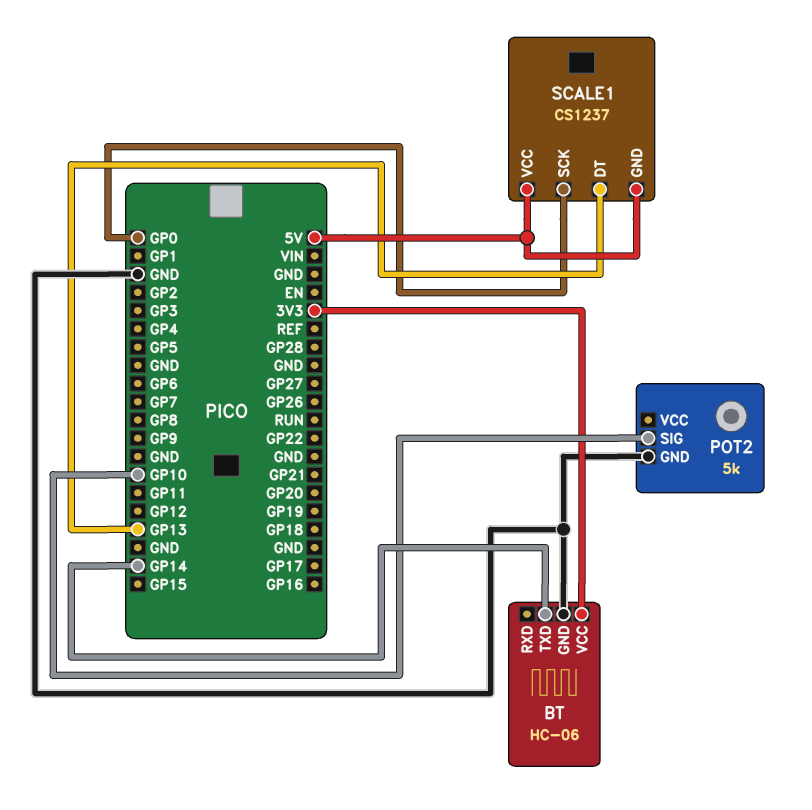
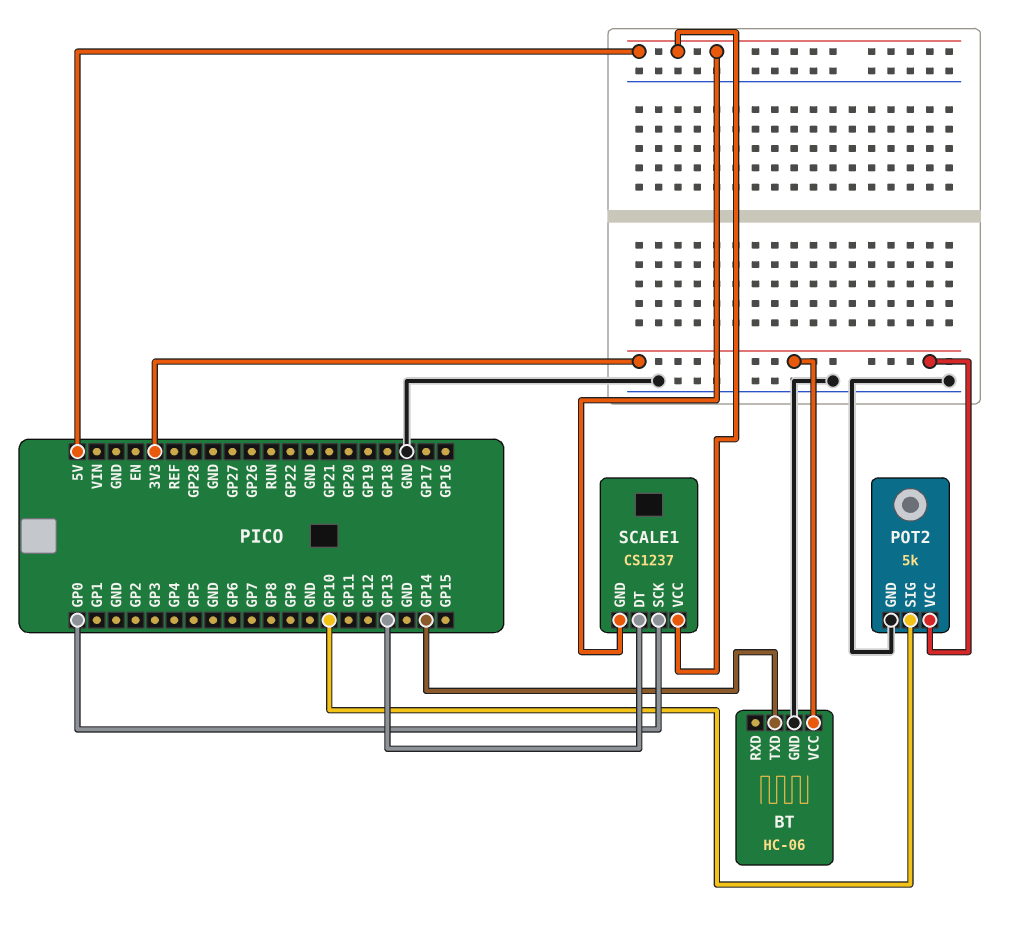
POT2 pin VCC: none -> 3V3

